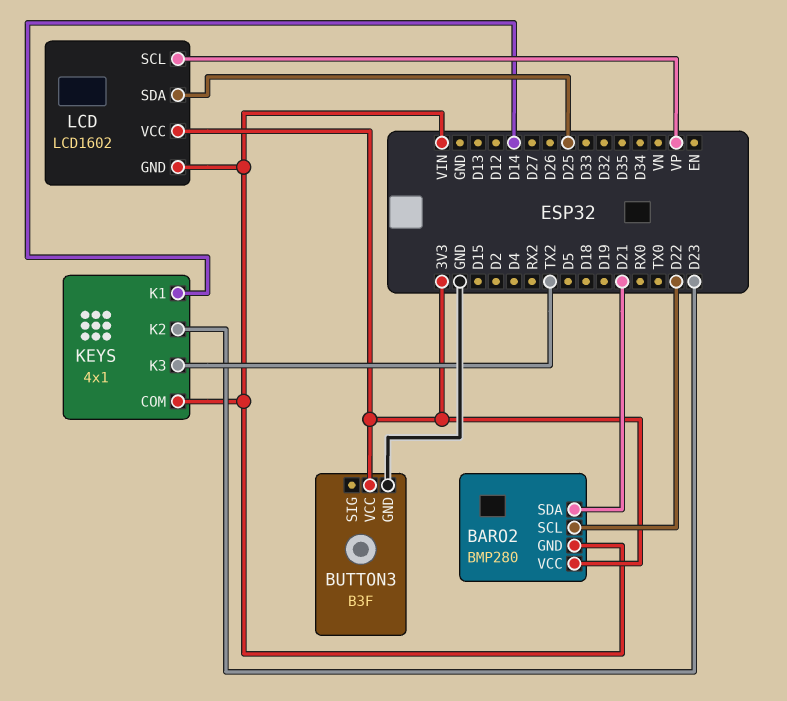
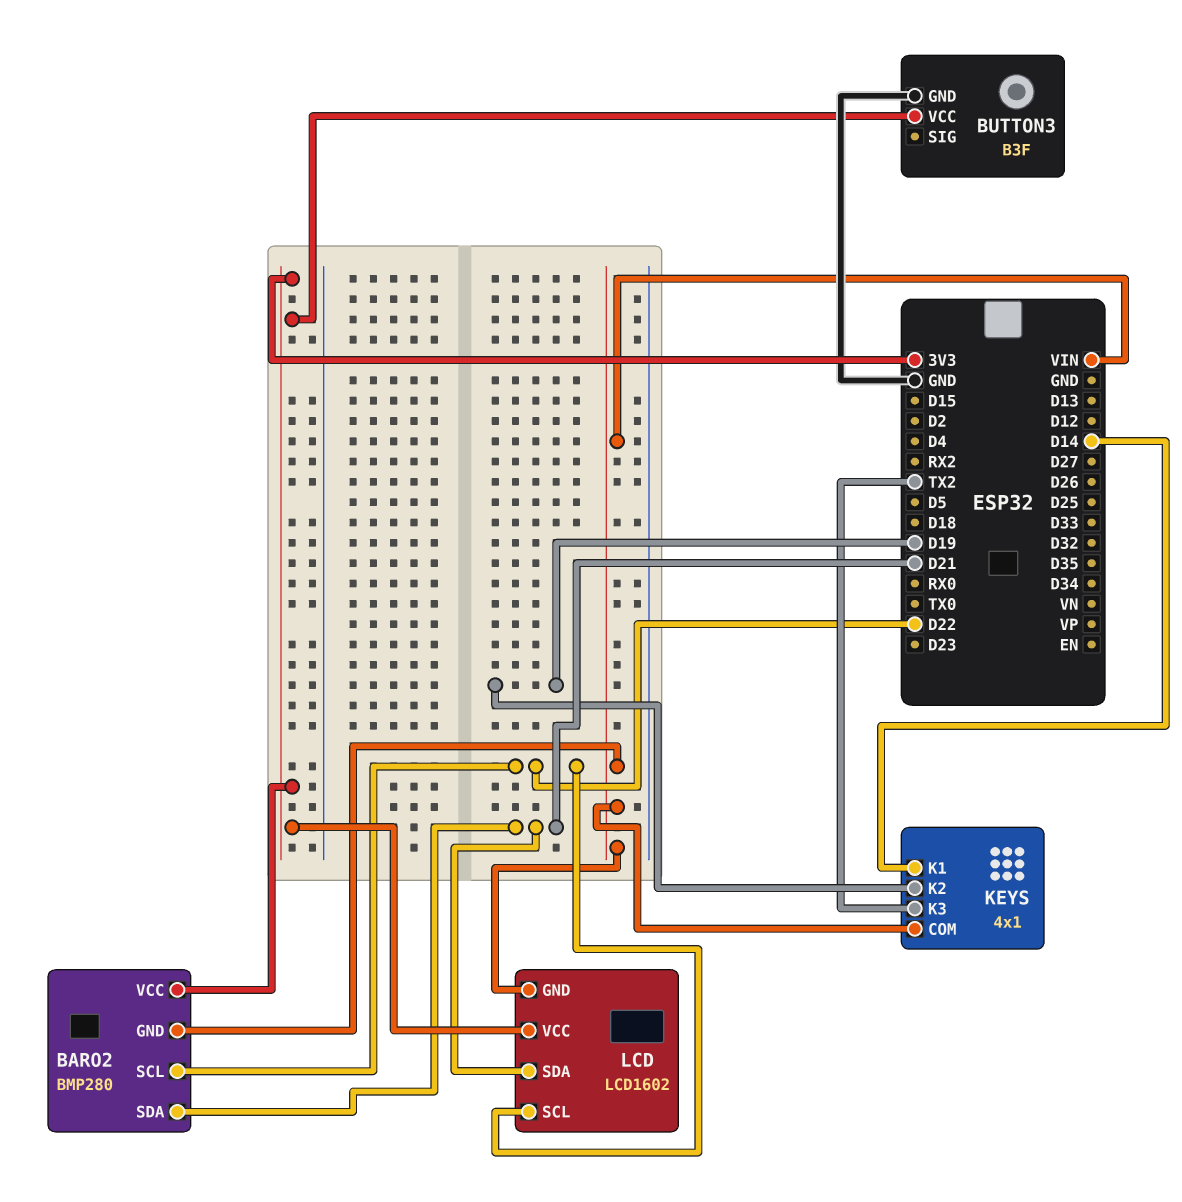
KEYS pin K2: D23 -> D19
LCD pin SCL: VP -> D22
LCD pin SDA: D25 -> D21

